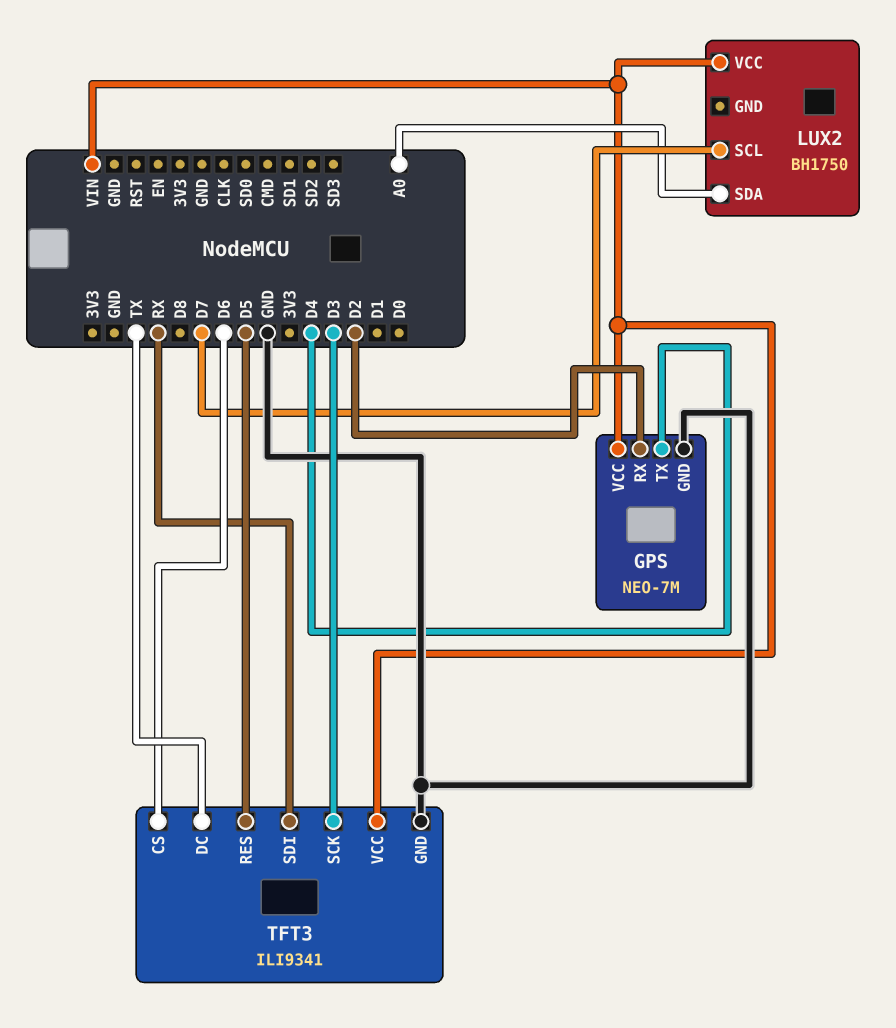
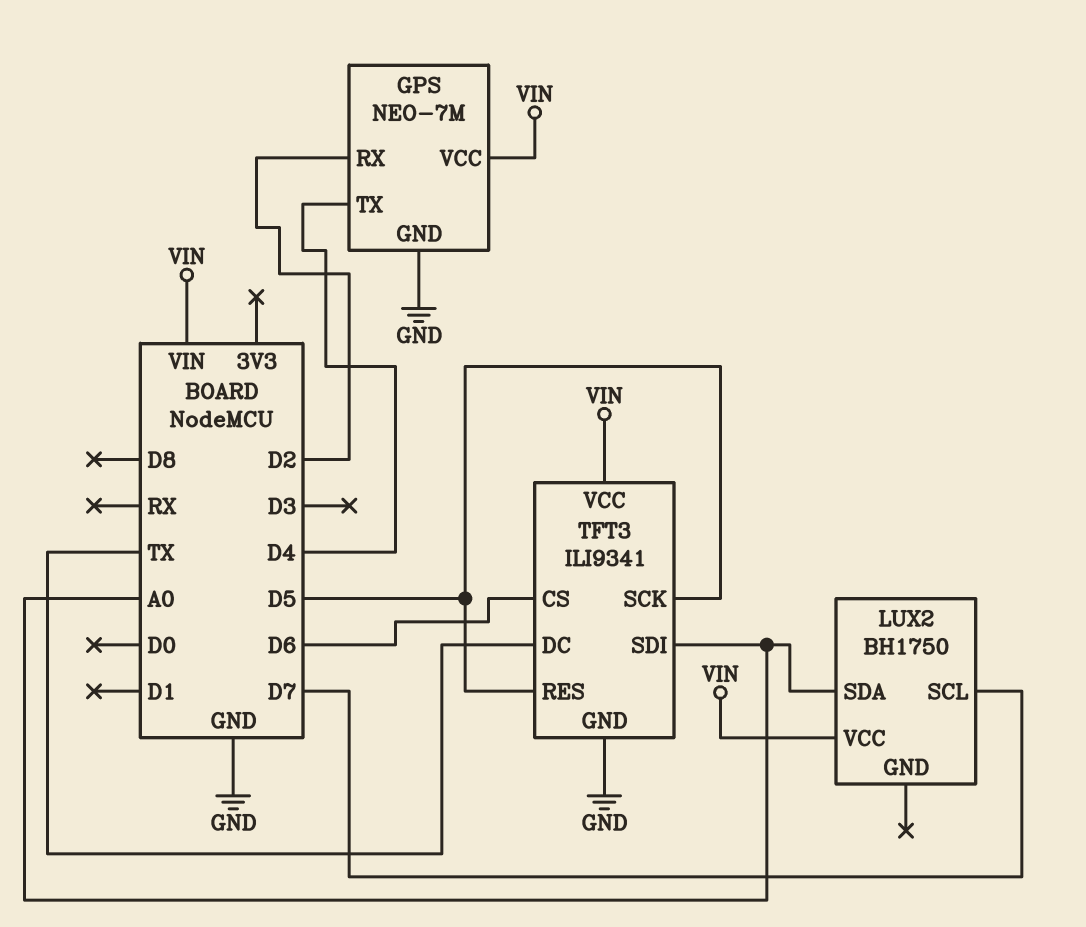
TFT3 pin SCK: D3 -> D5
TFT3 pin SDI: RX -> A0

